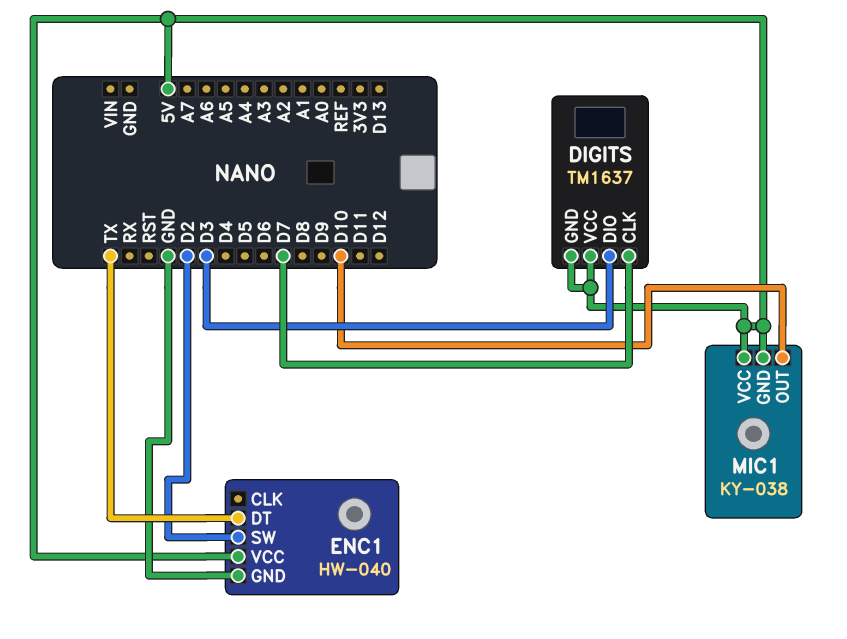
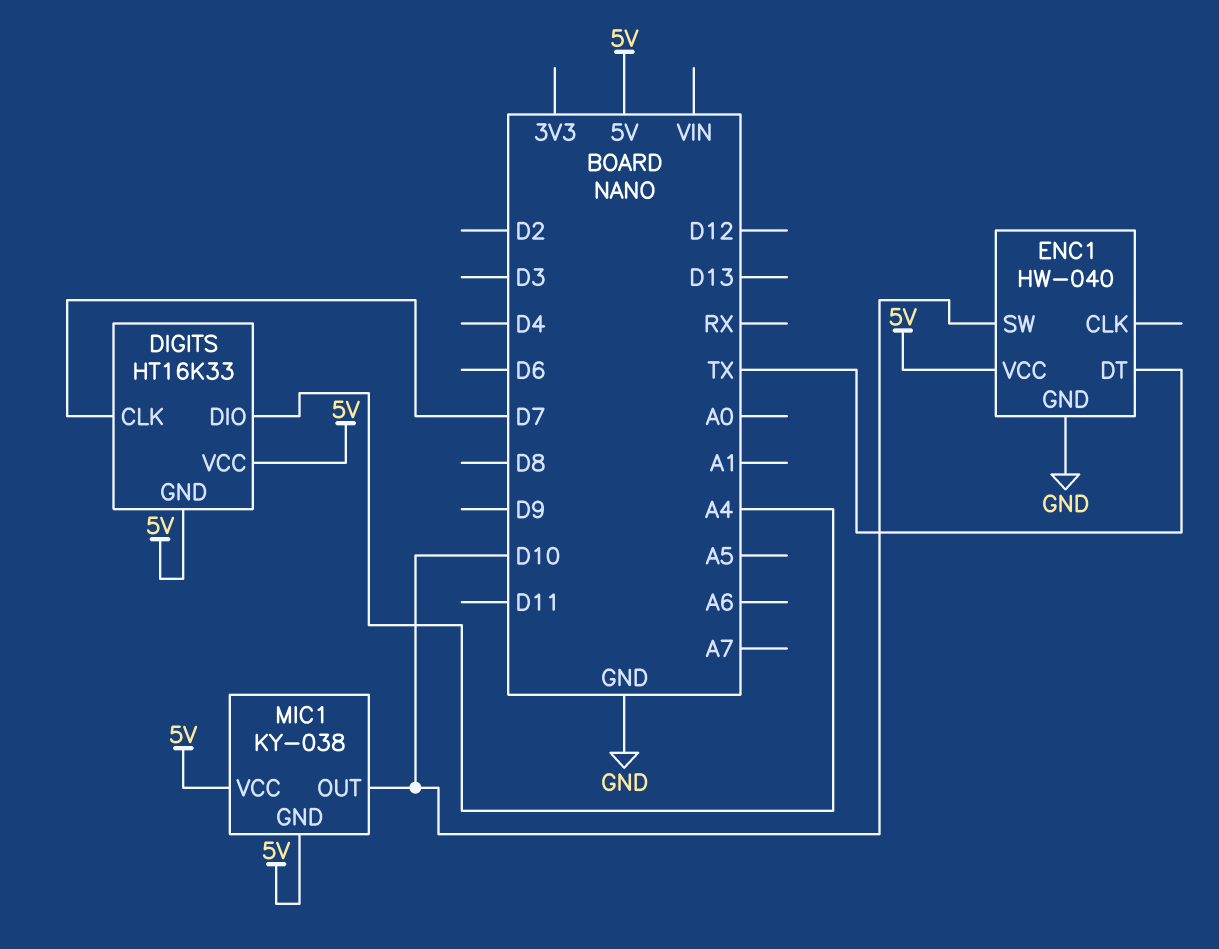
DIGITS: TM1637 -> HT16K33
DIGITS pin DIO: D3 -> A4
ENC1 pin SW: D2 -> D10

